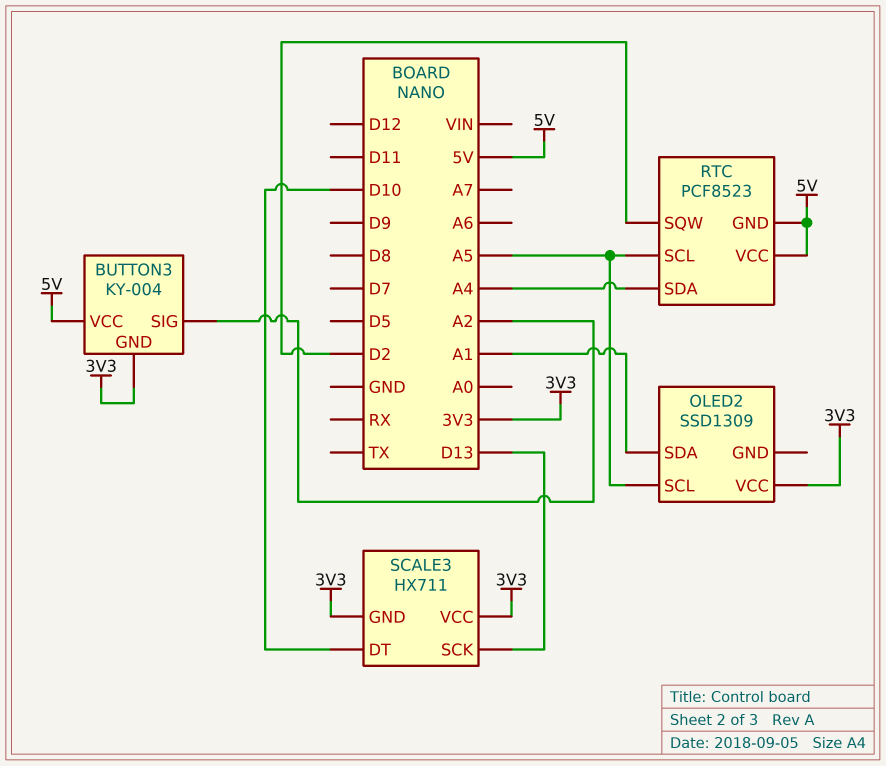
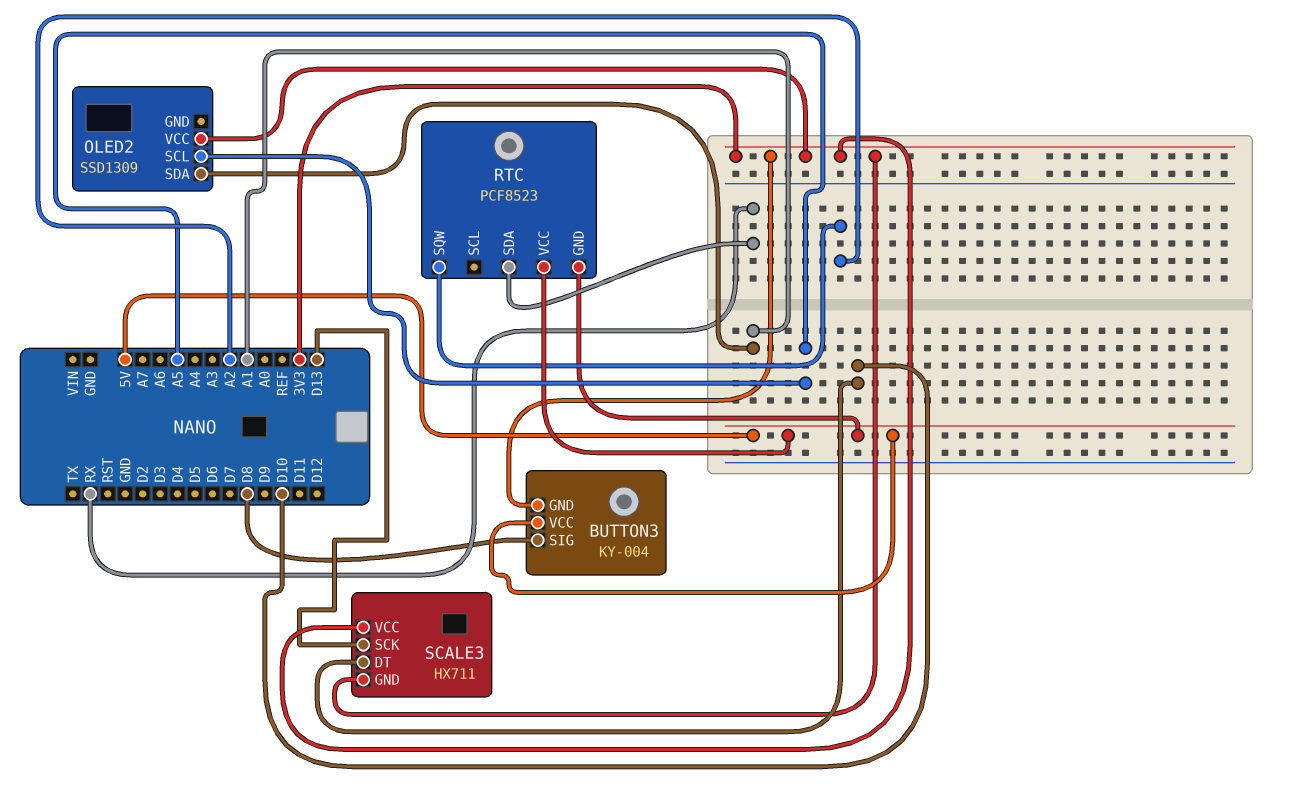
BUTTON3 pin SIG: A2 -> D8
RTC pin SCL: A5 -> none
RTC pin SDA: A4 -> RX
RTC pin SQW: D2 -> A2

